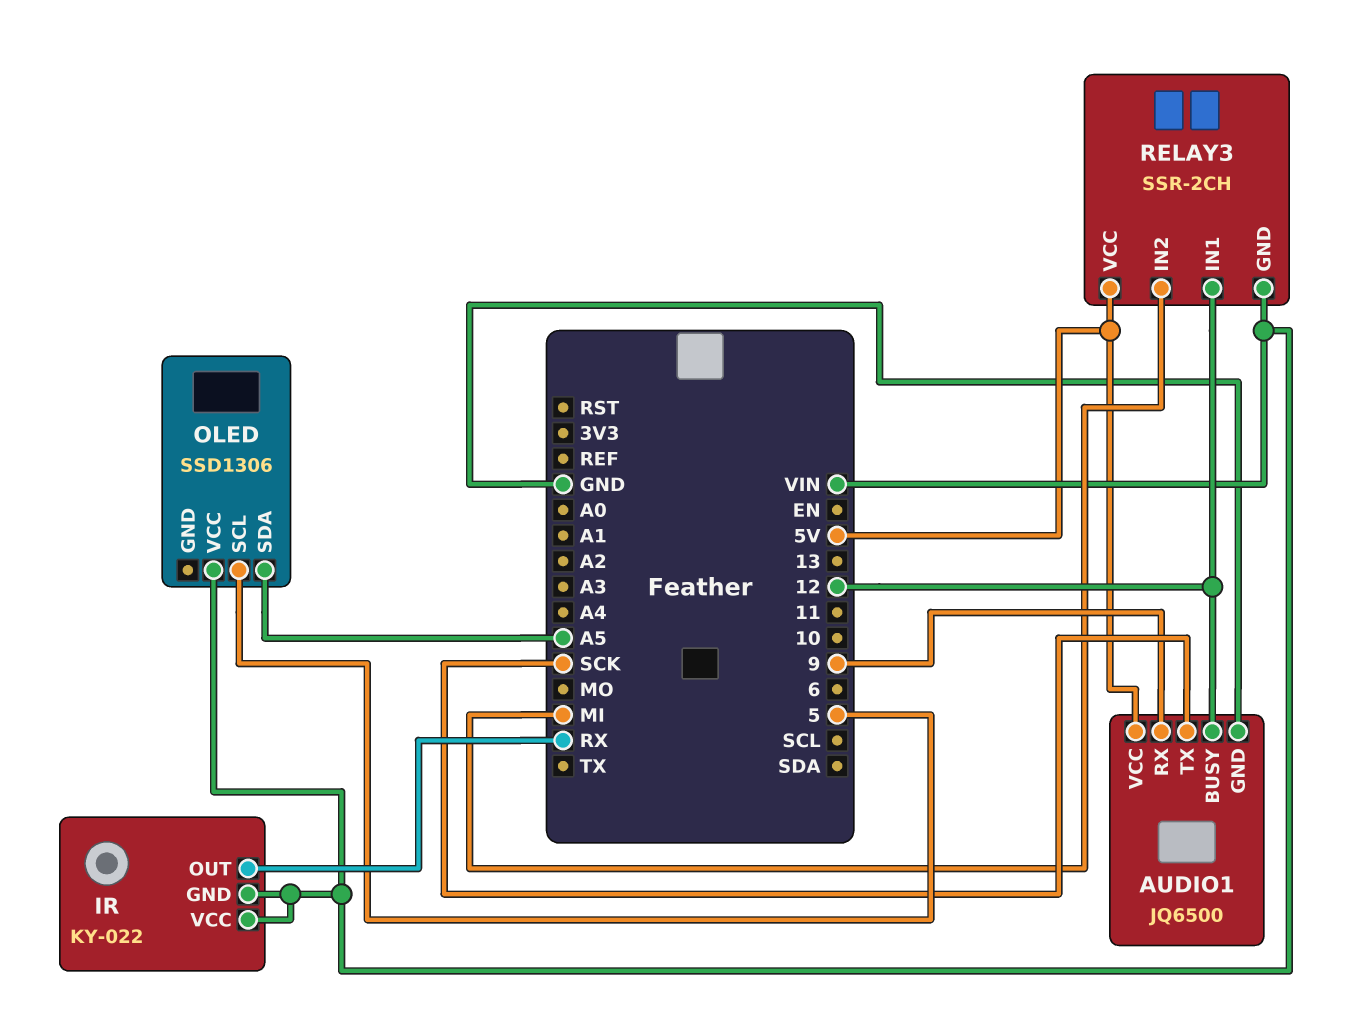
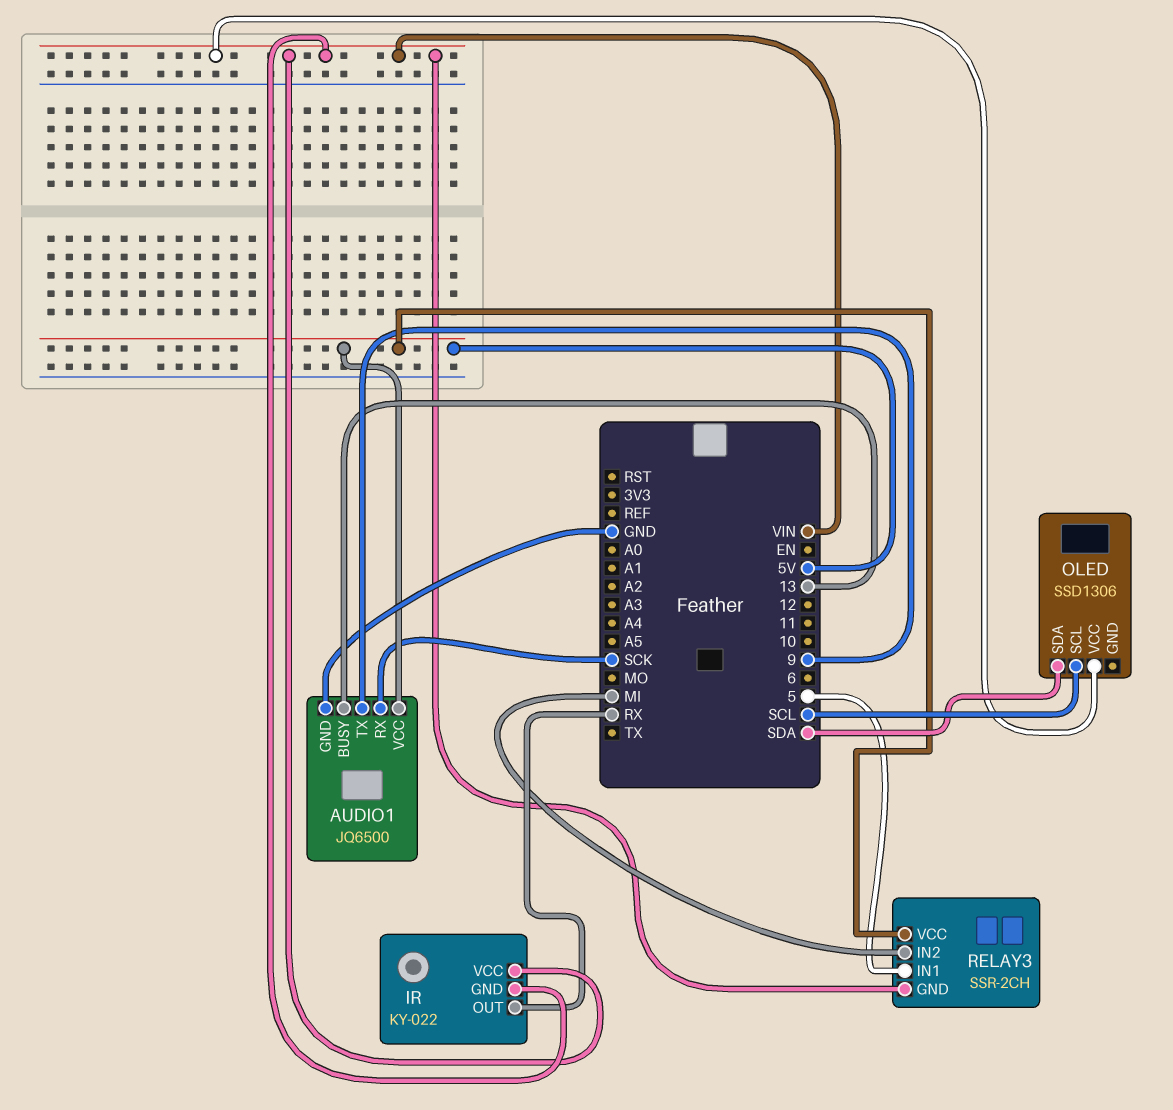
AUDIO1 pin BUSY: 12 -> 13
AUDIO1 pin RX: 9 -> SCK
AUDIO1 pin TX: SCK -> 9
OLED pin SCL: 5 -> SCL
OLED pin SDA: A5 -> SDA
RELAY3 pin IN1: 12 -> 5

